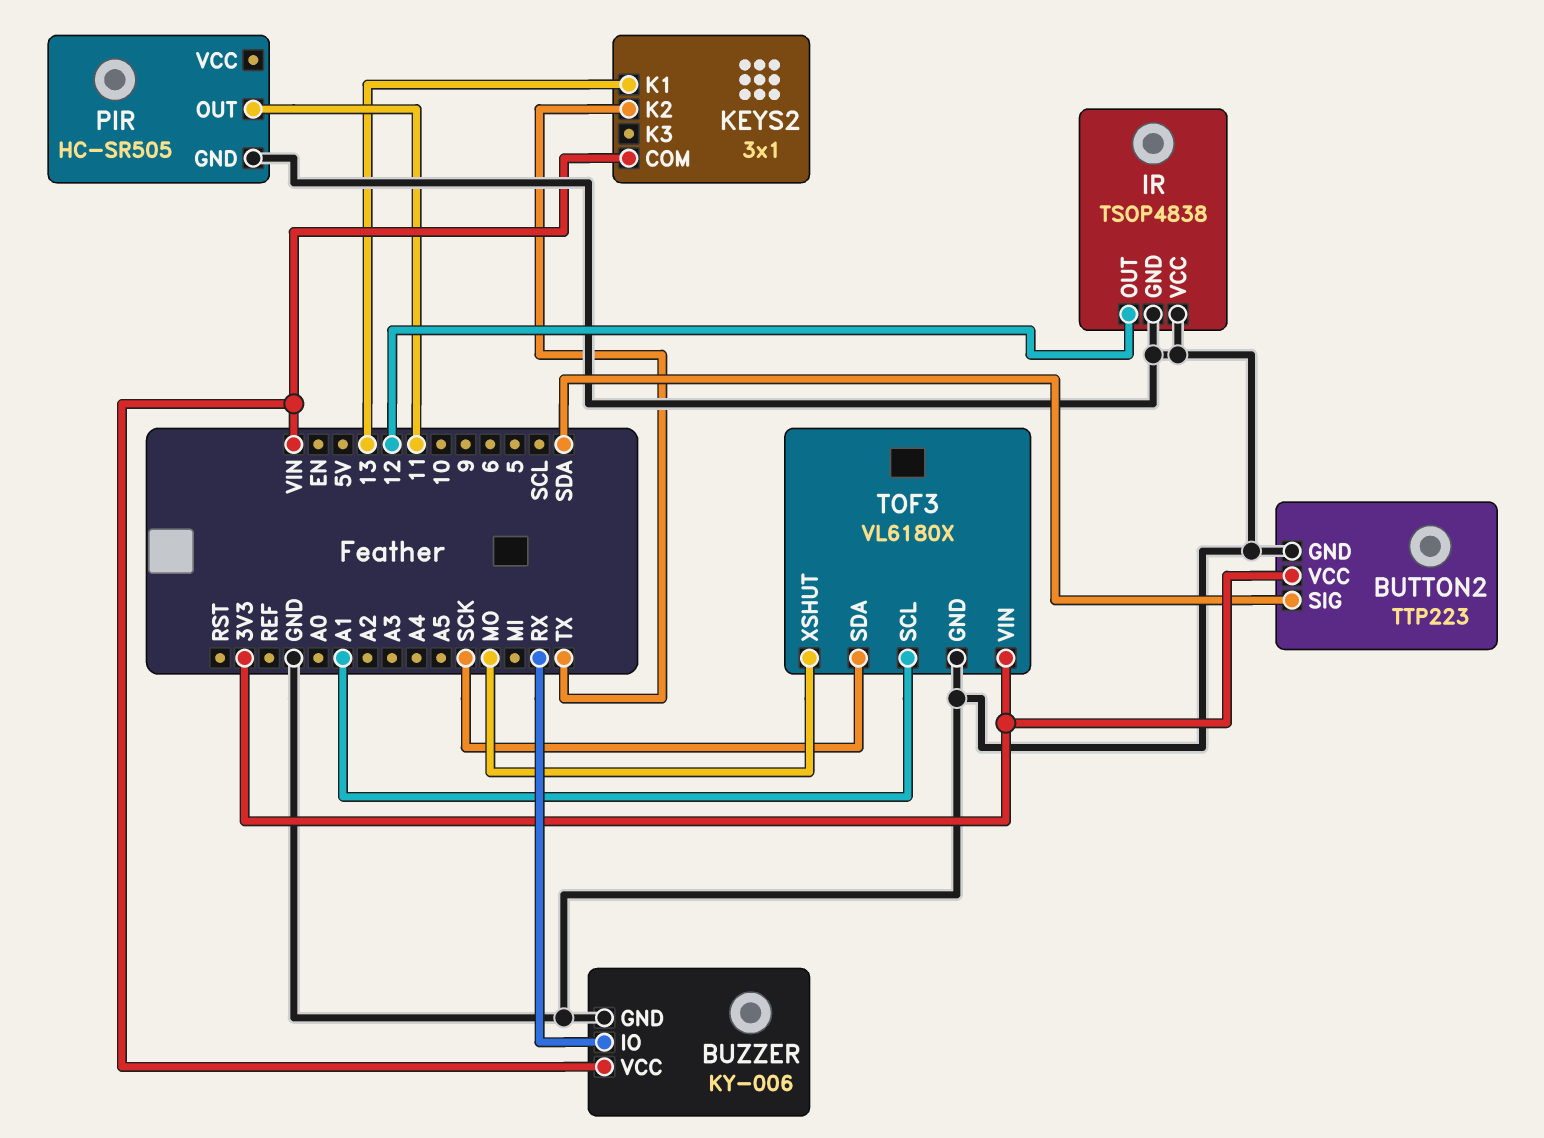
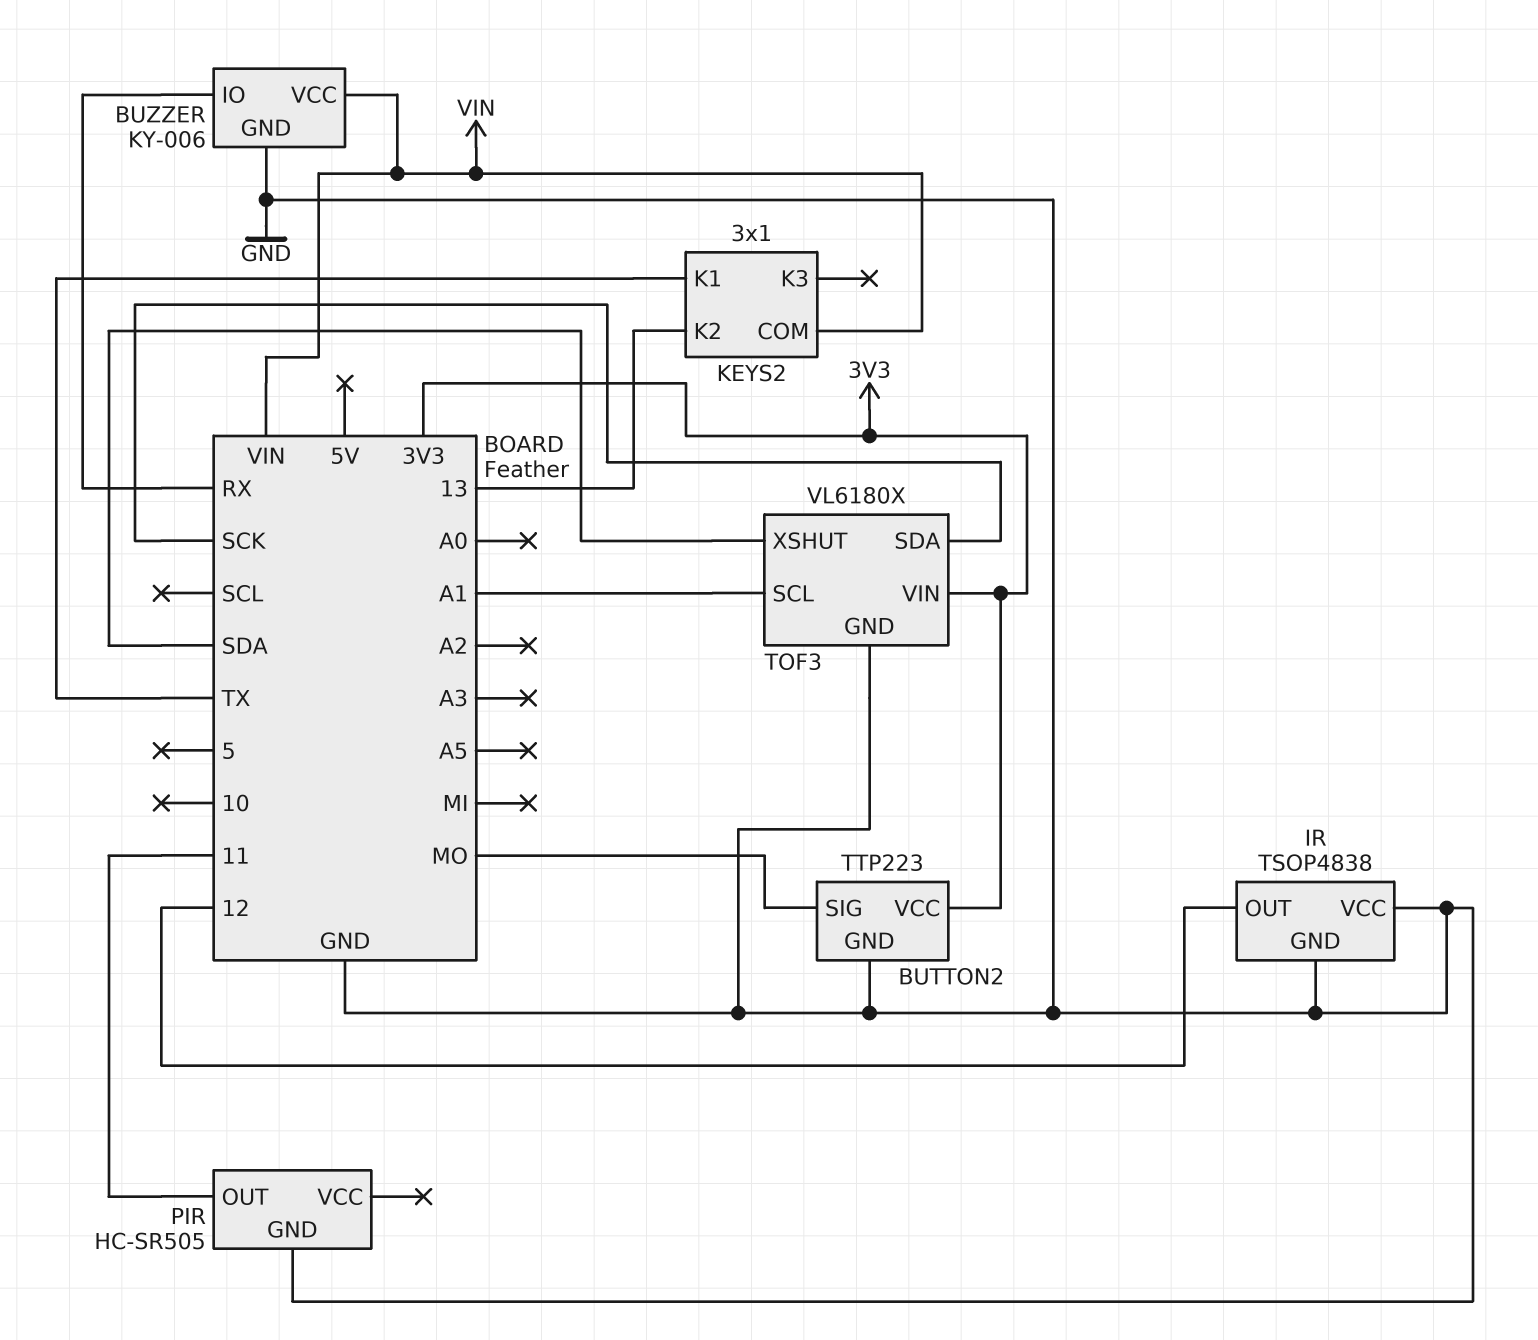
BUTTON2 pin SIG: SDA -> MO
KEYS2 pin K1: 13 -> TX
KEYS2 pin K2: TX -> 13
TOF3 pin XSHUT: MO -> SDA

